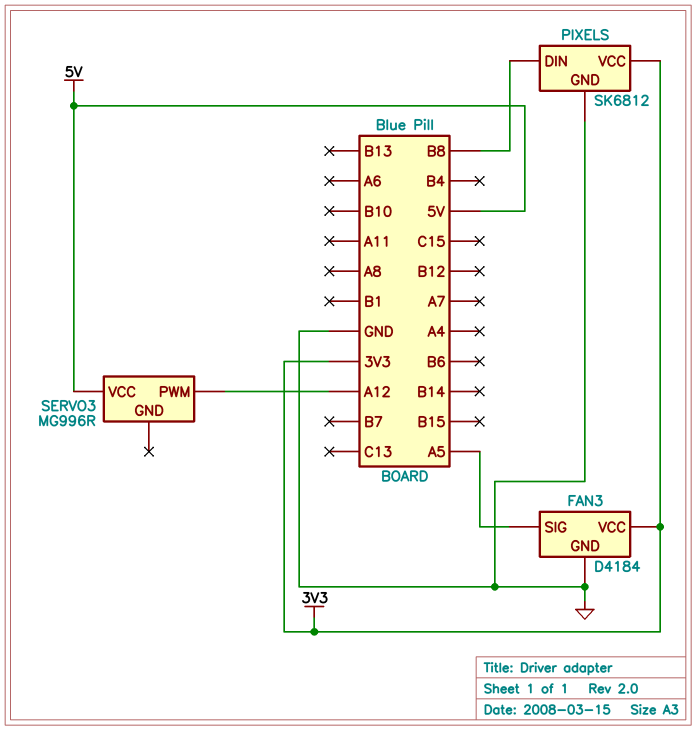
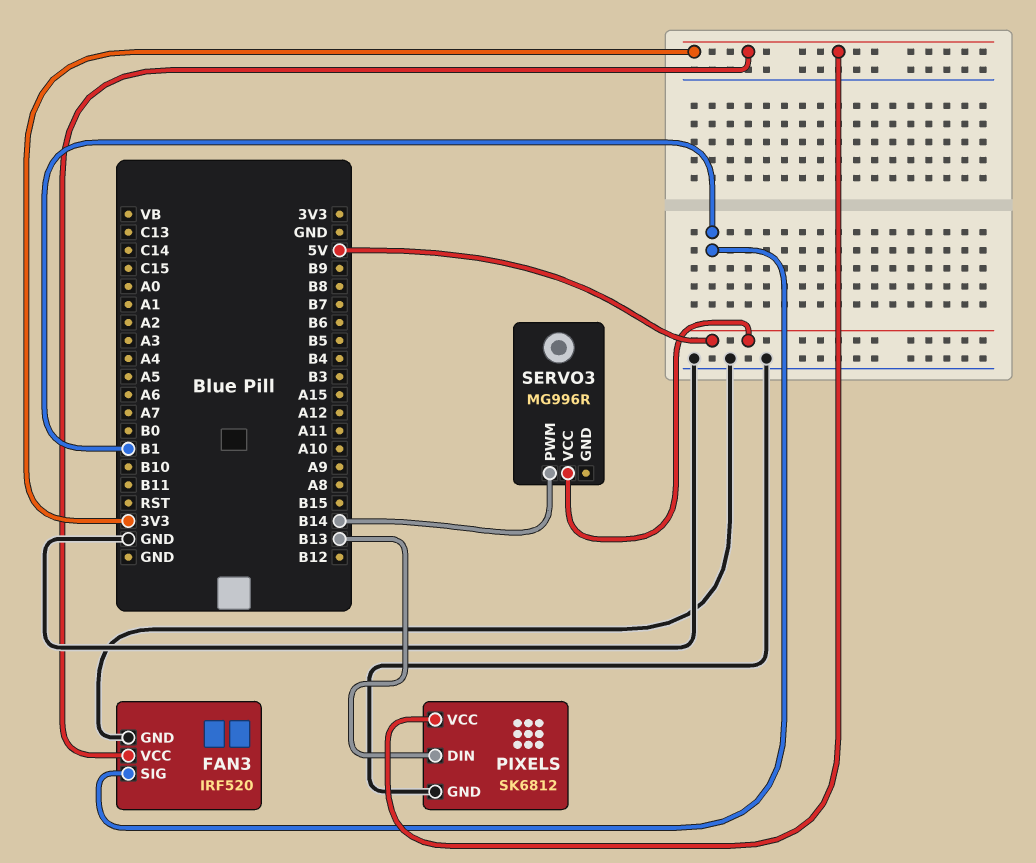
FAN3: D4184 -> IRF520
FAN3 pin SIG: A5 -> B1
PIXELS pin DIN: B8 -> B13
SERVO3 pin PWM: A12 -> B14

